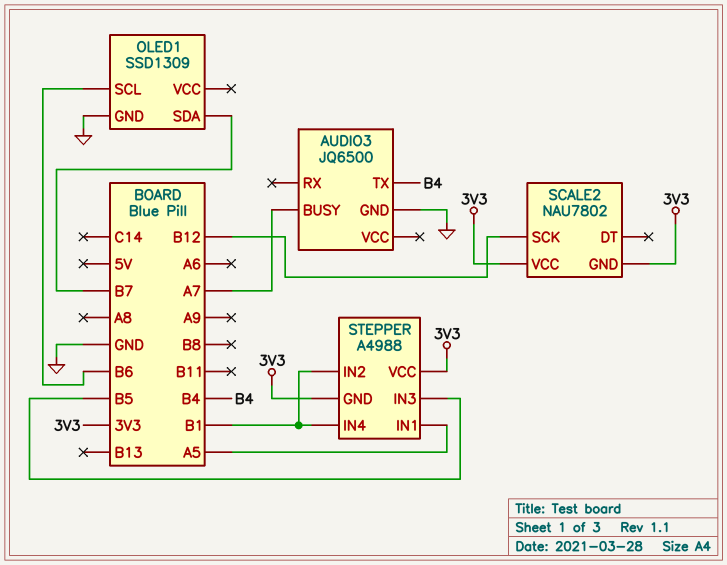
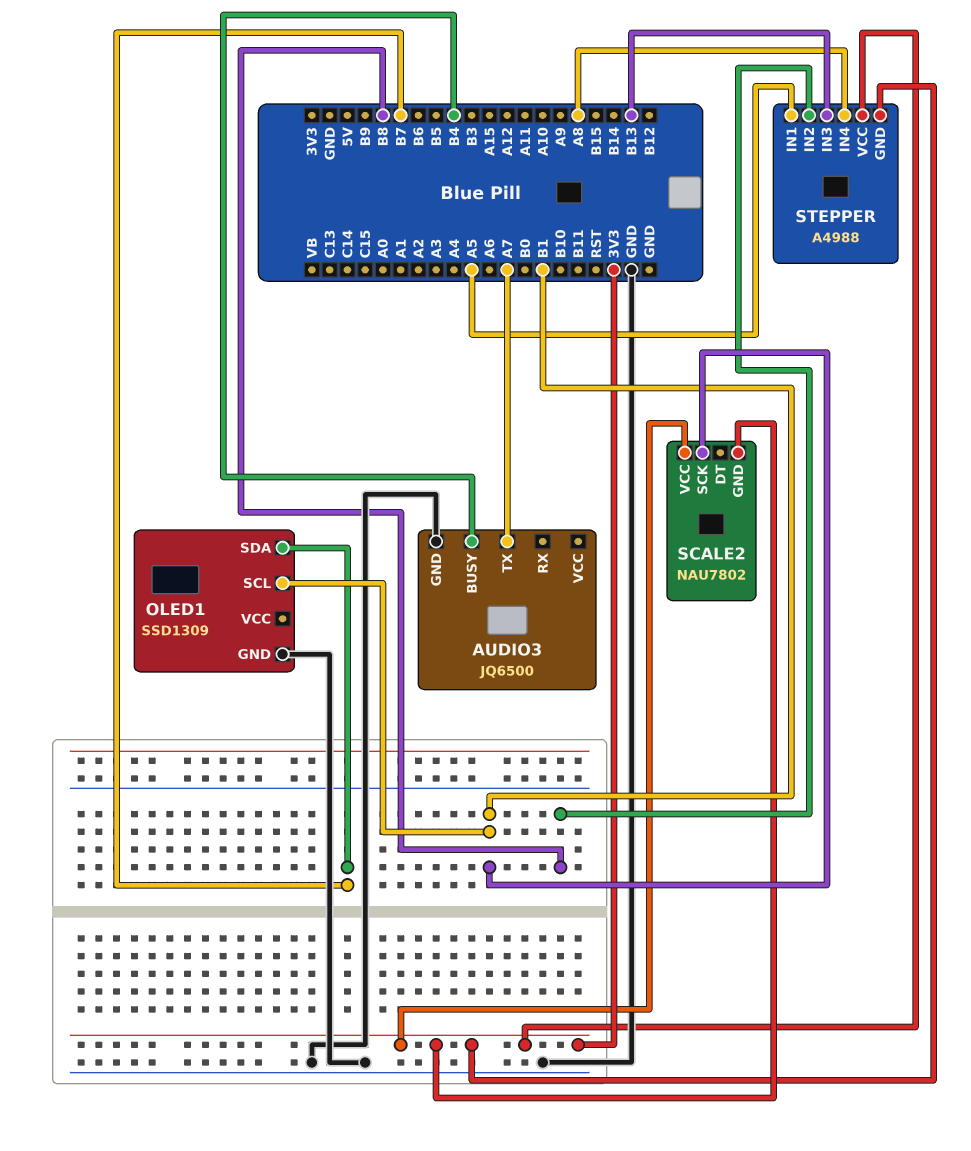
AUDIO3 pin BUSY: A7 -> B4
AUDIO3 pin TX: B4 -> A7
OLED1 pin SCL: B6 -> B1
SCALE2 pin SCK: B12 -> B1
STEPPER pin IN2: B1 -> B8
STEPPER pin IN3: B5 -> B13
STEPPER pin IN4: B1 -> A8

